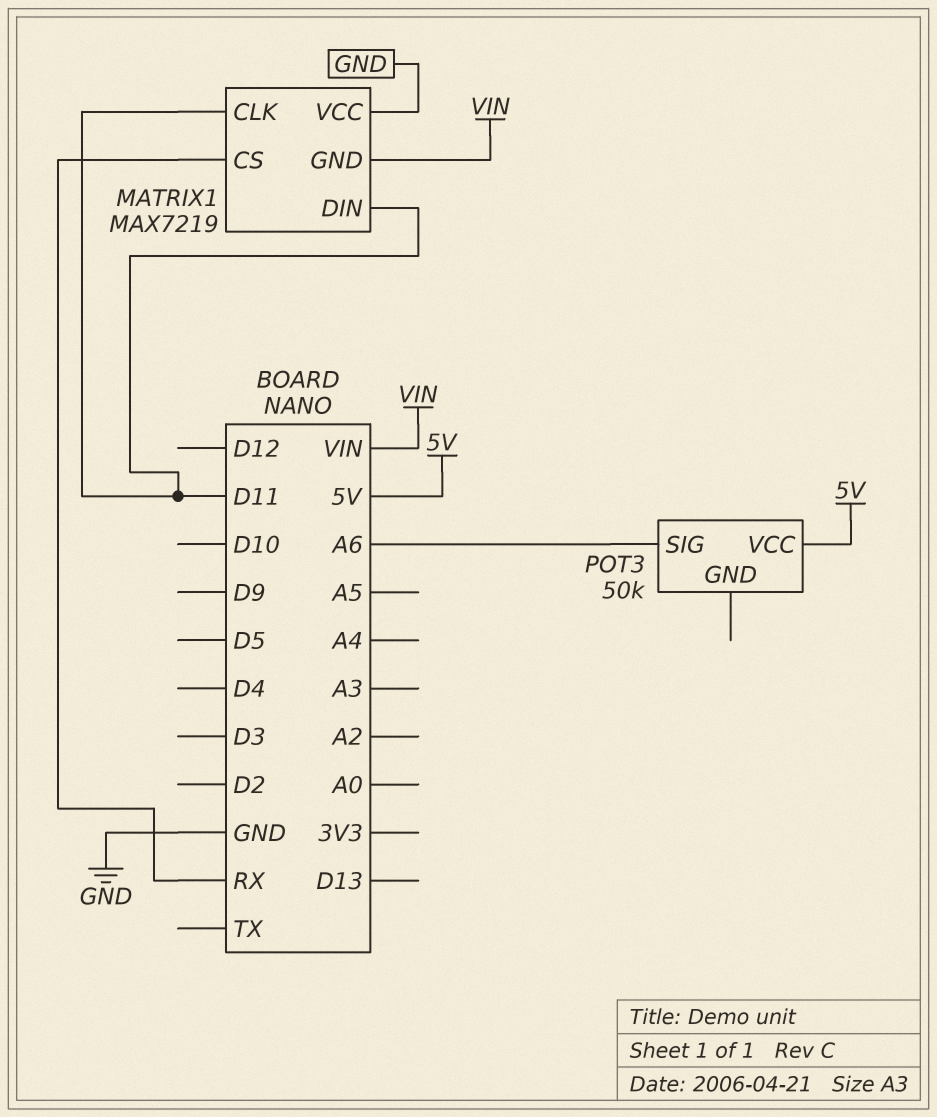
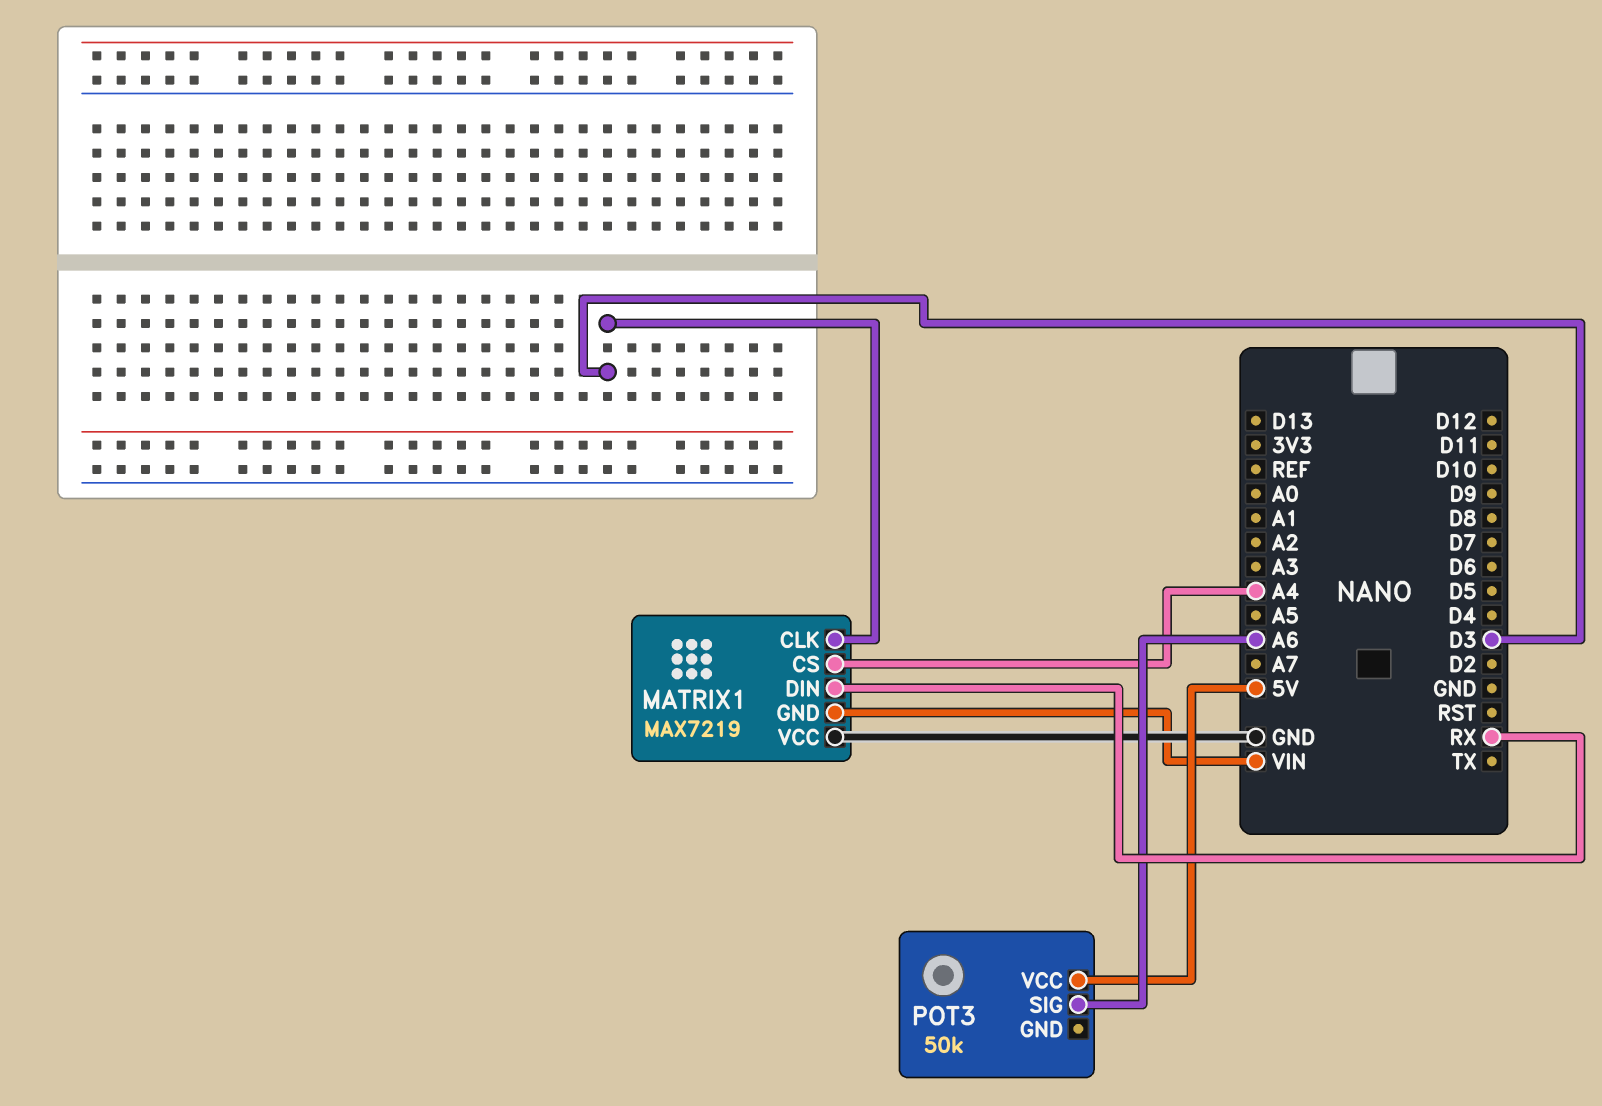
MATRIX1 pin CLK: D11 -> D3
MATRIX1 pin CS: RX -> A4
MATRIX1 pin DIN: D11 -> RX

